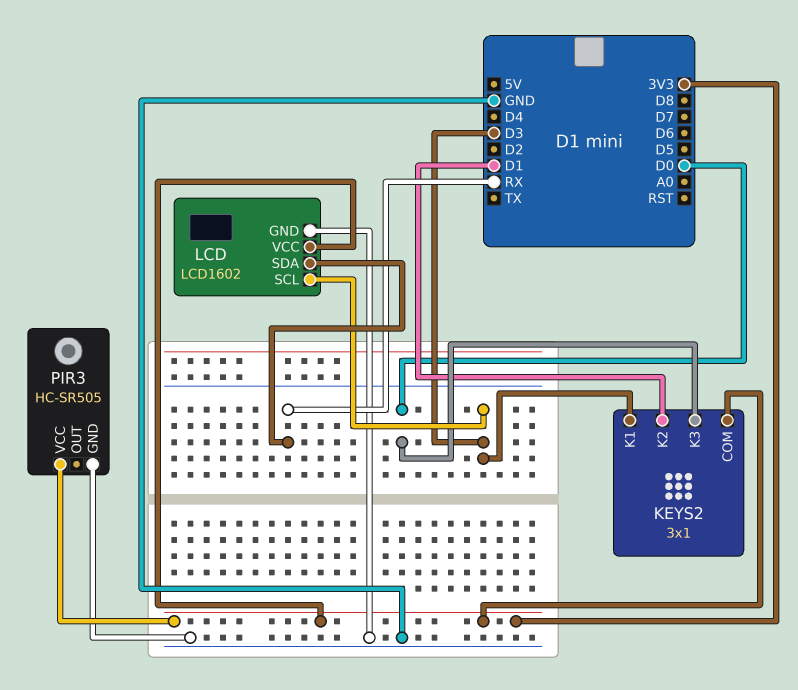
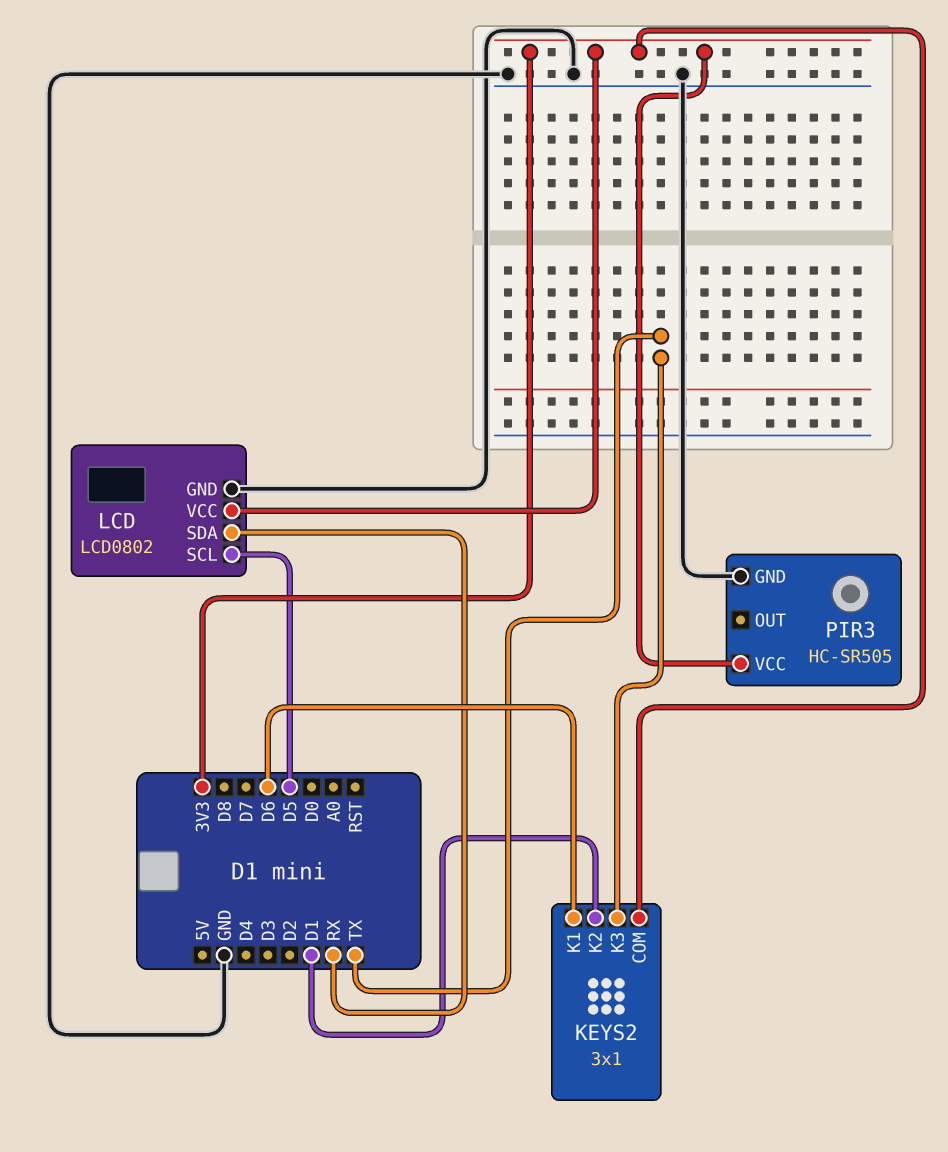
KEYS2 pin K1: D3 -> D6
KEYS2 pin K3: D0 -> TX
LCD: LCD1602 -> LCD0802
LCD pin SCL: D3 -> D5

